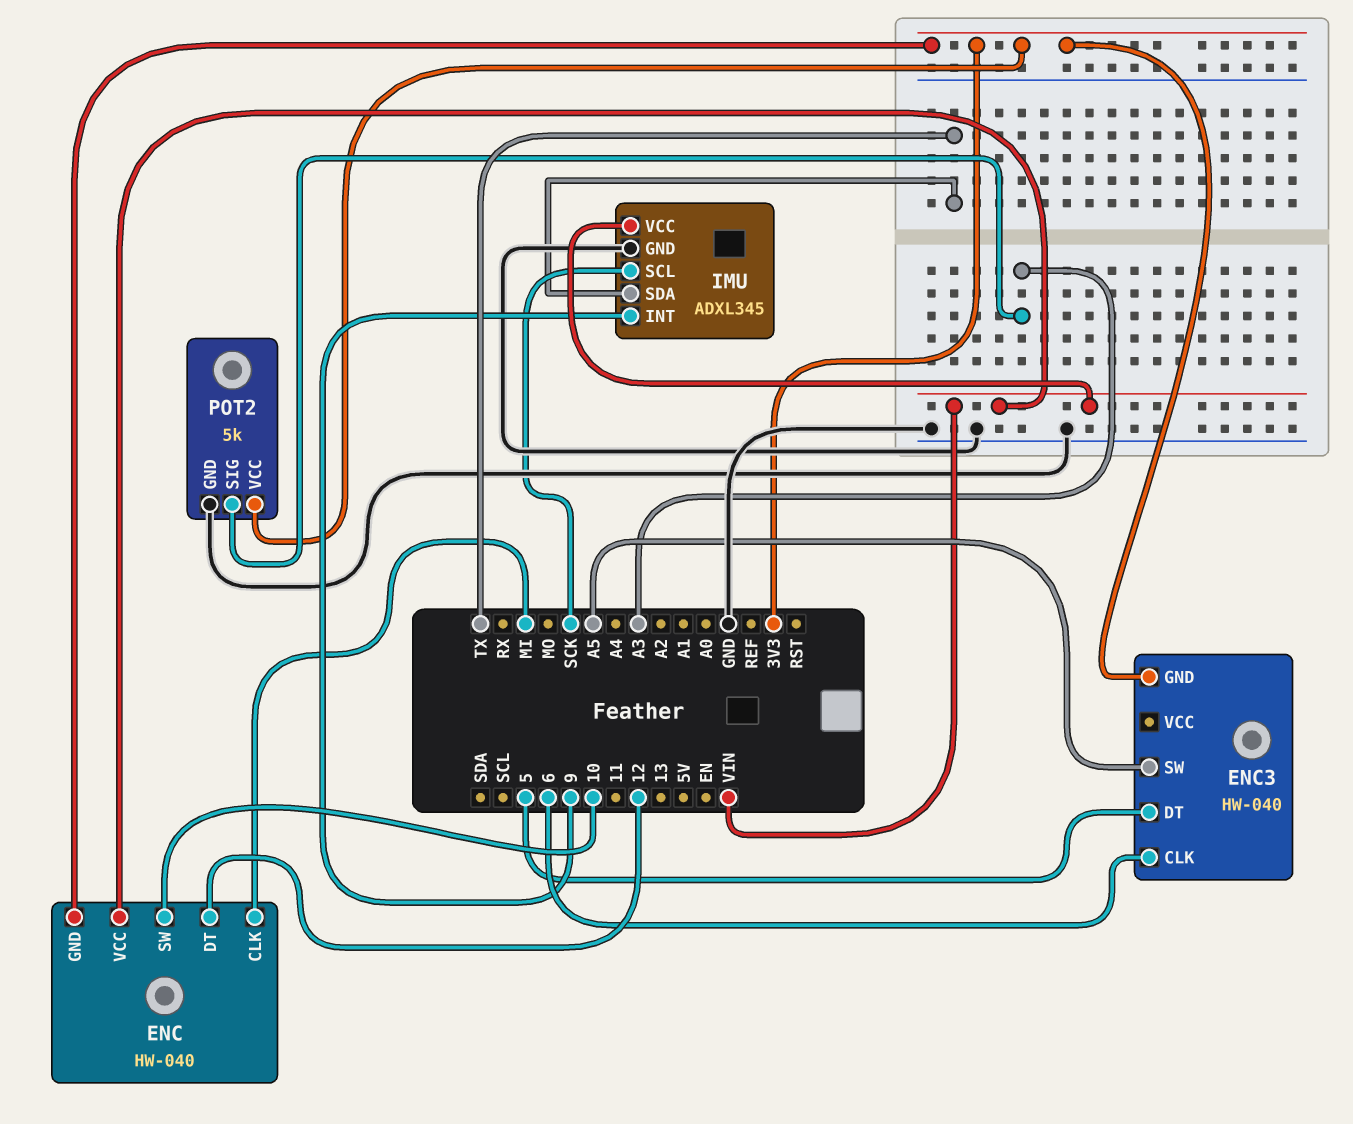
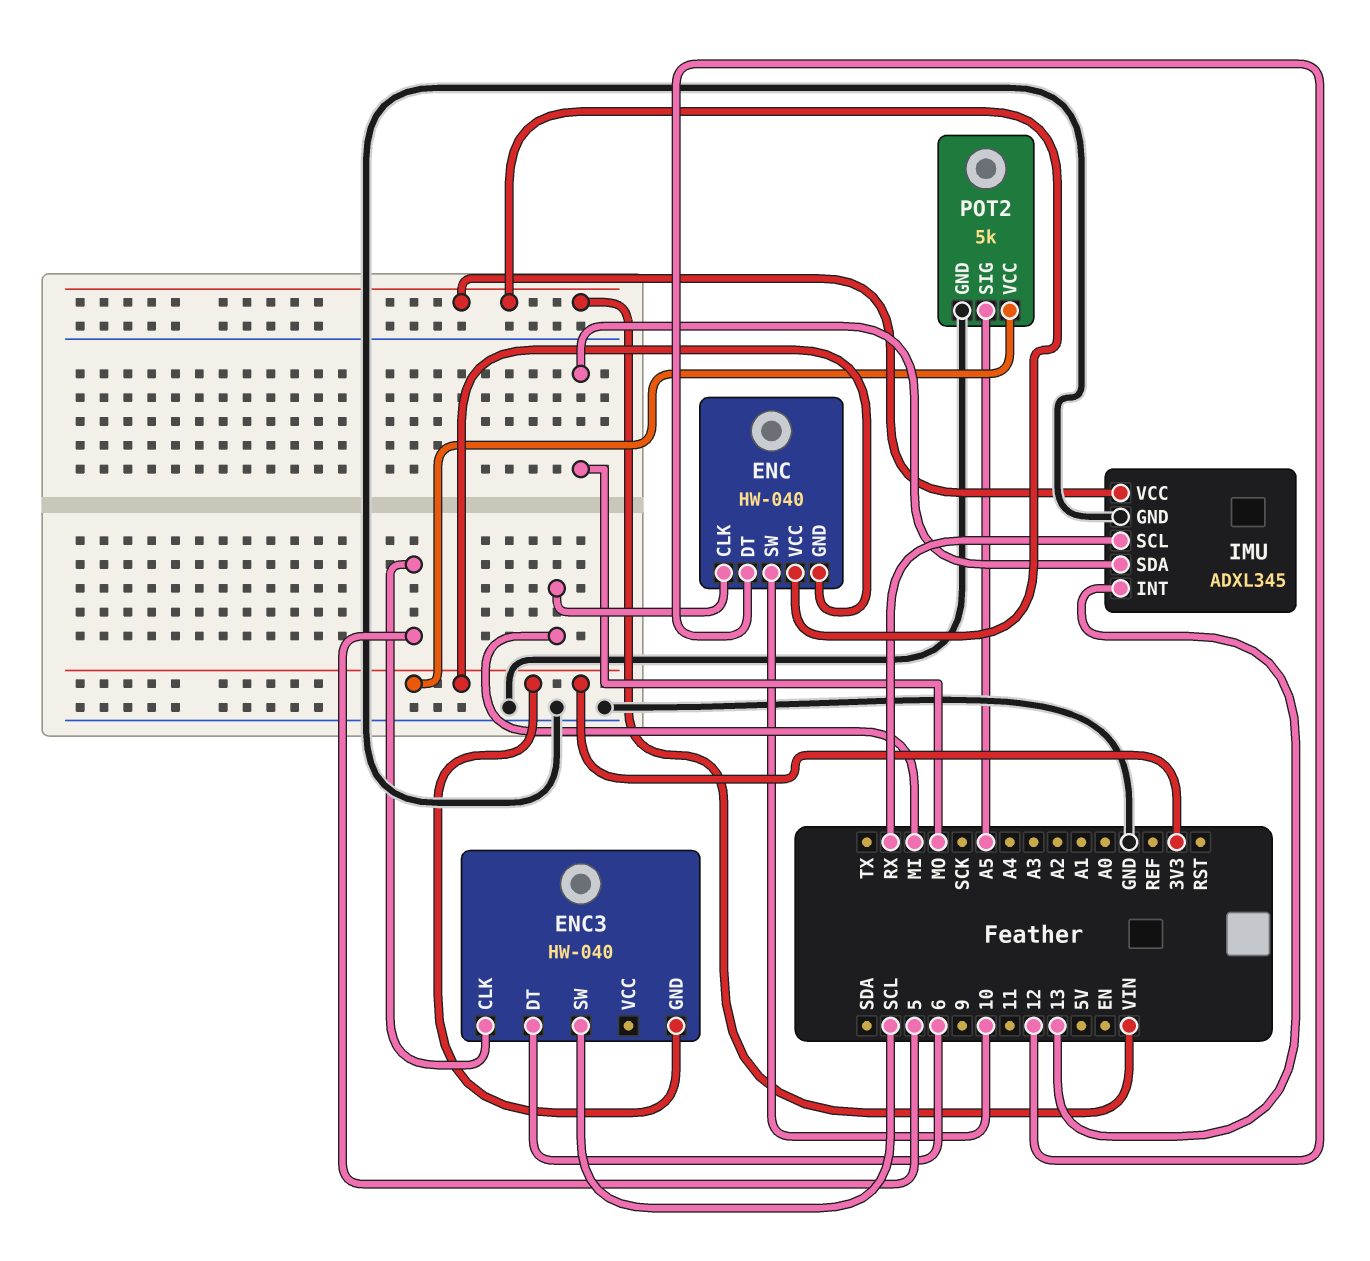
ENC3 pin CLK: 6 -> 5
ENC3 pin DT: 5 -> 6
ENC3 pin SW: A5 -> SCL
IMU pin INT: 9 -> 13
IMU pin SCL: SCK -> RX
IMU pin SDA: TX -> MO
POT2 pin SIG: A3 -> A5

